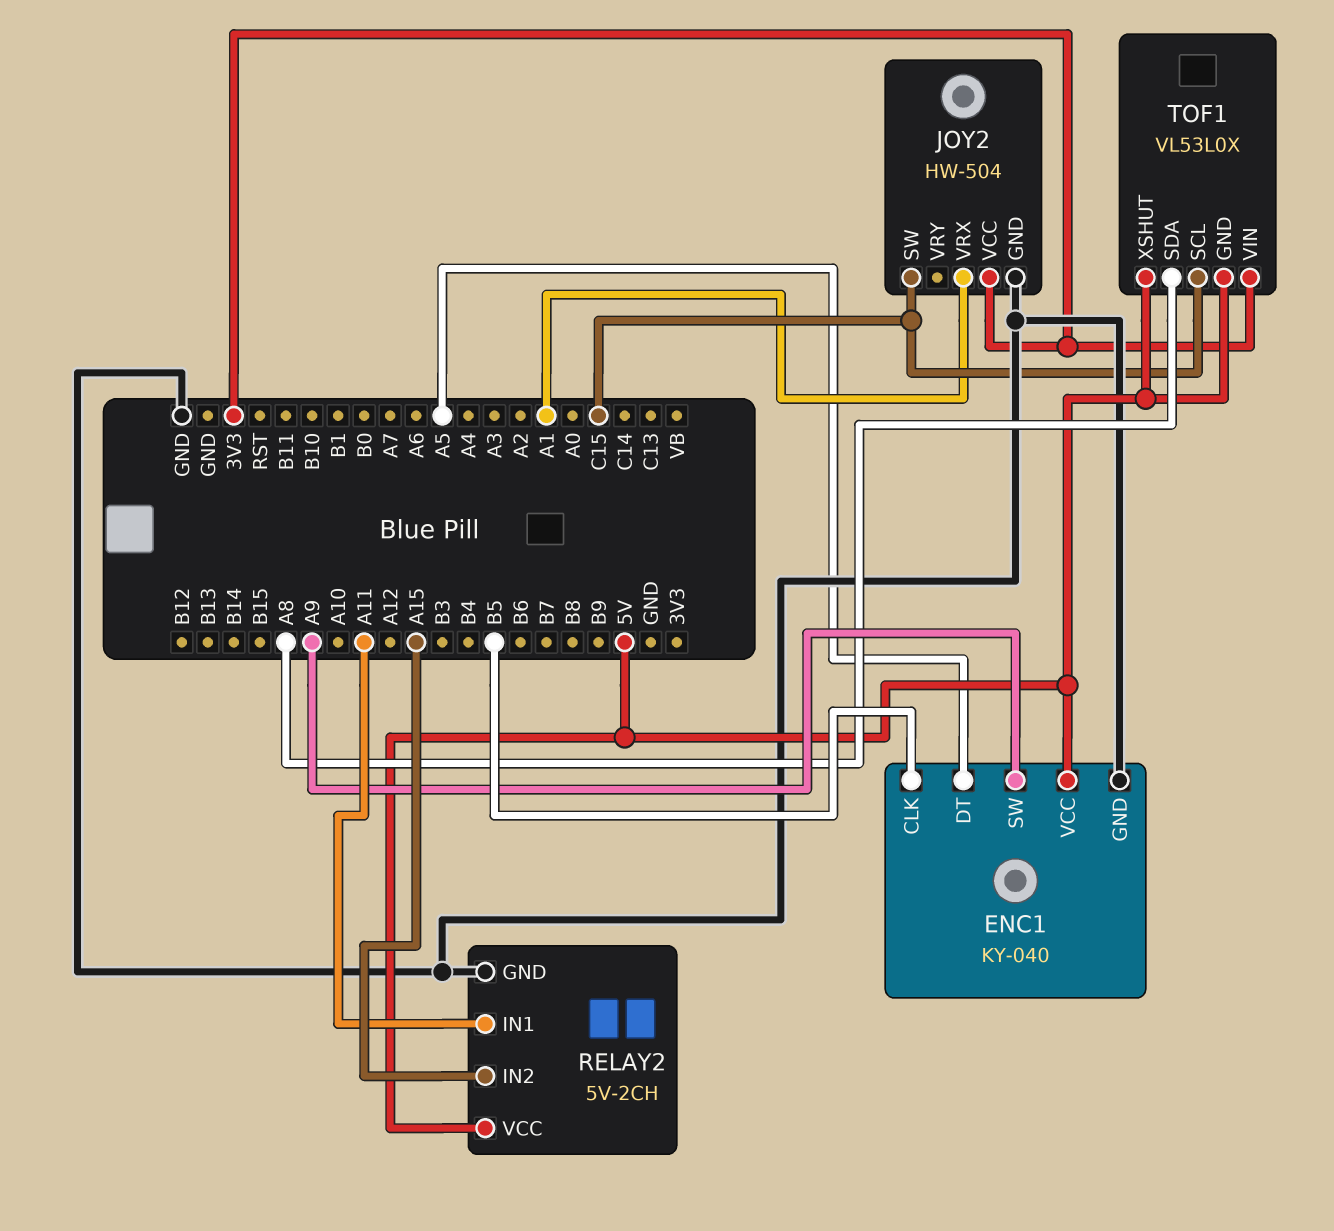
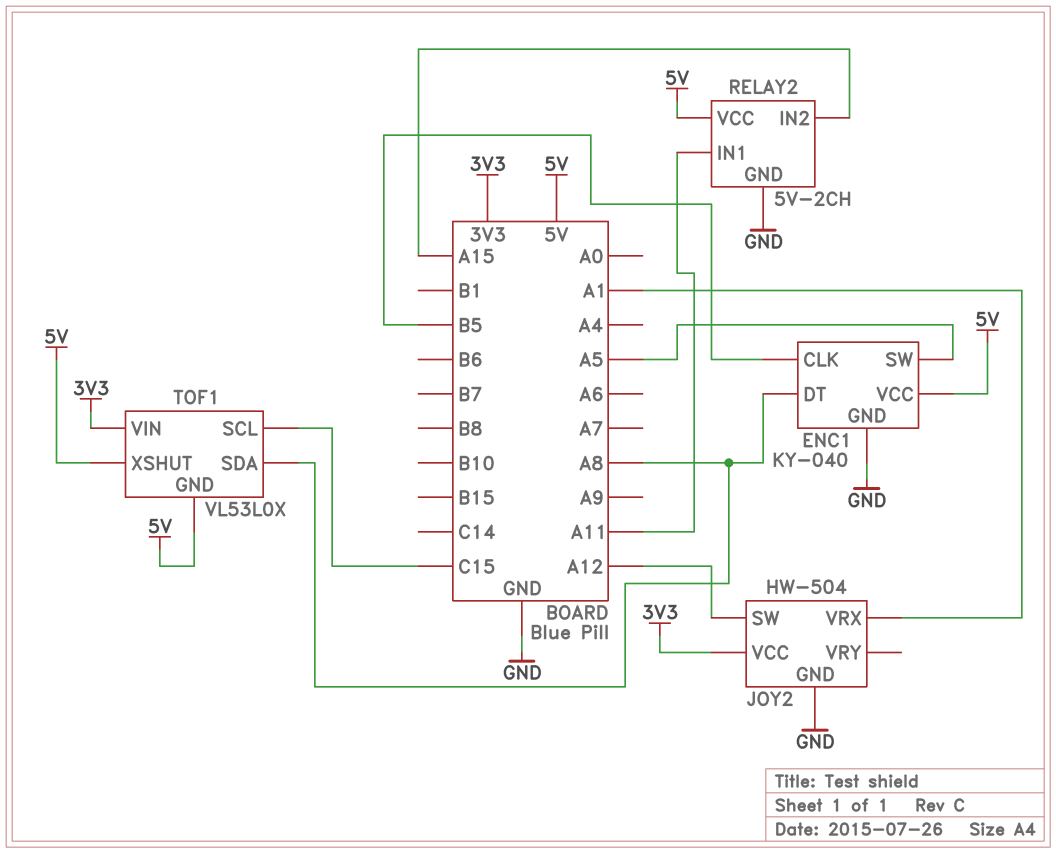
ENC1 pin DT: A5 -> A8
ENC1 pin SW: A9 -> A5
JOY2 pin SW: C15 -> A12

